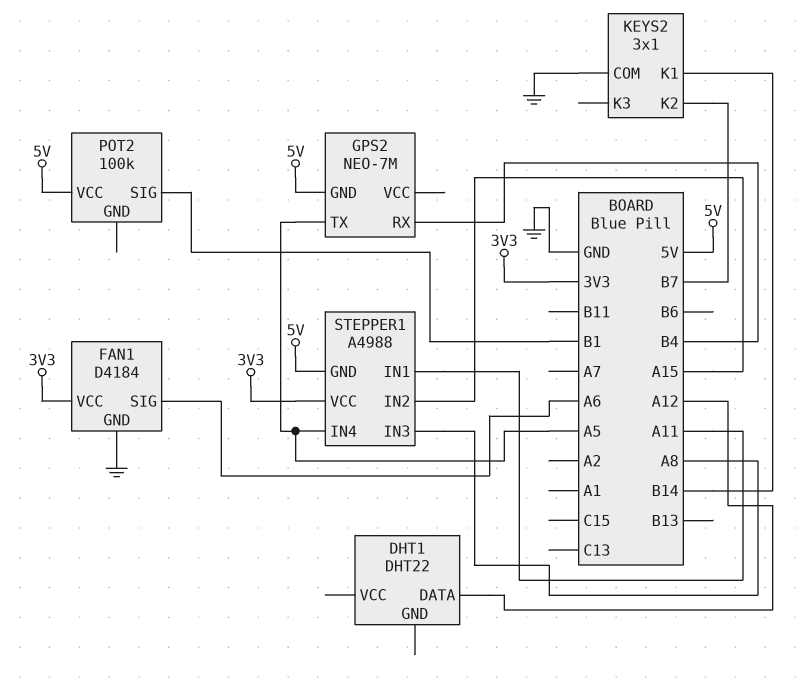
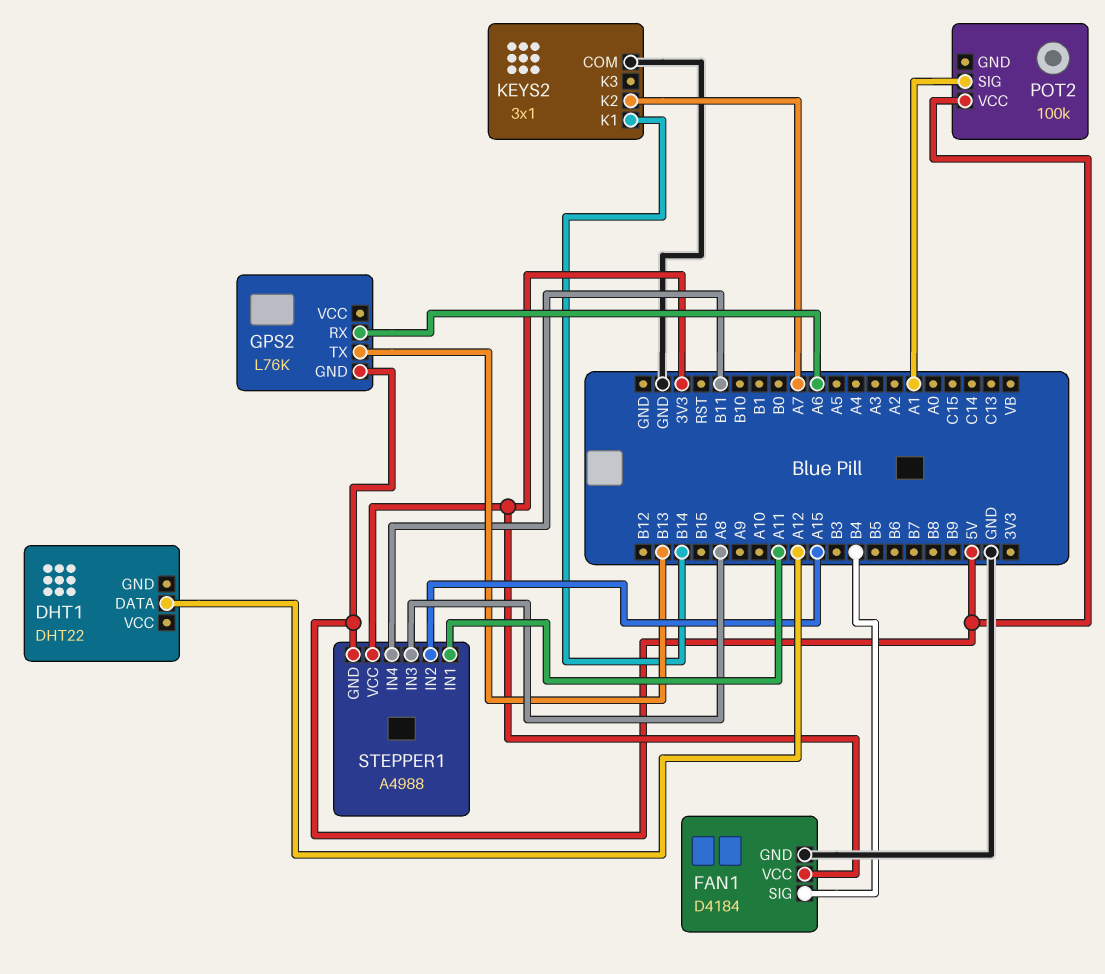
FAN1 pin SIG: A6 -> B4
GPS2: NEO-7M -> L76K
GPS2 pin RX: B4 -> A6
GPS2 pin TX: A5 -> B13
KEYS2 pin K2: B7 -> A7
POT2 pin SIG: B1 -> A1
STEPPER1 pin IN4: A5 -> B11

